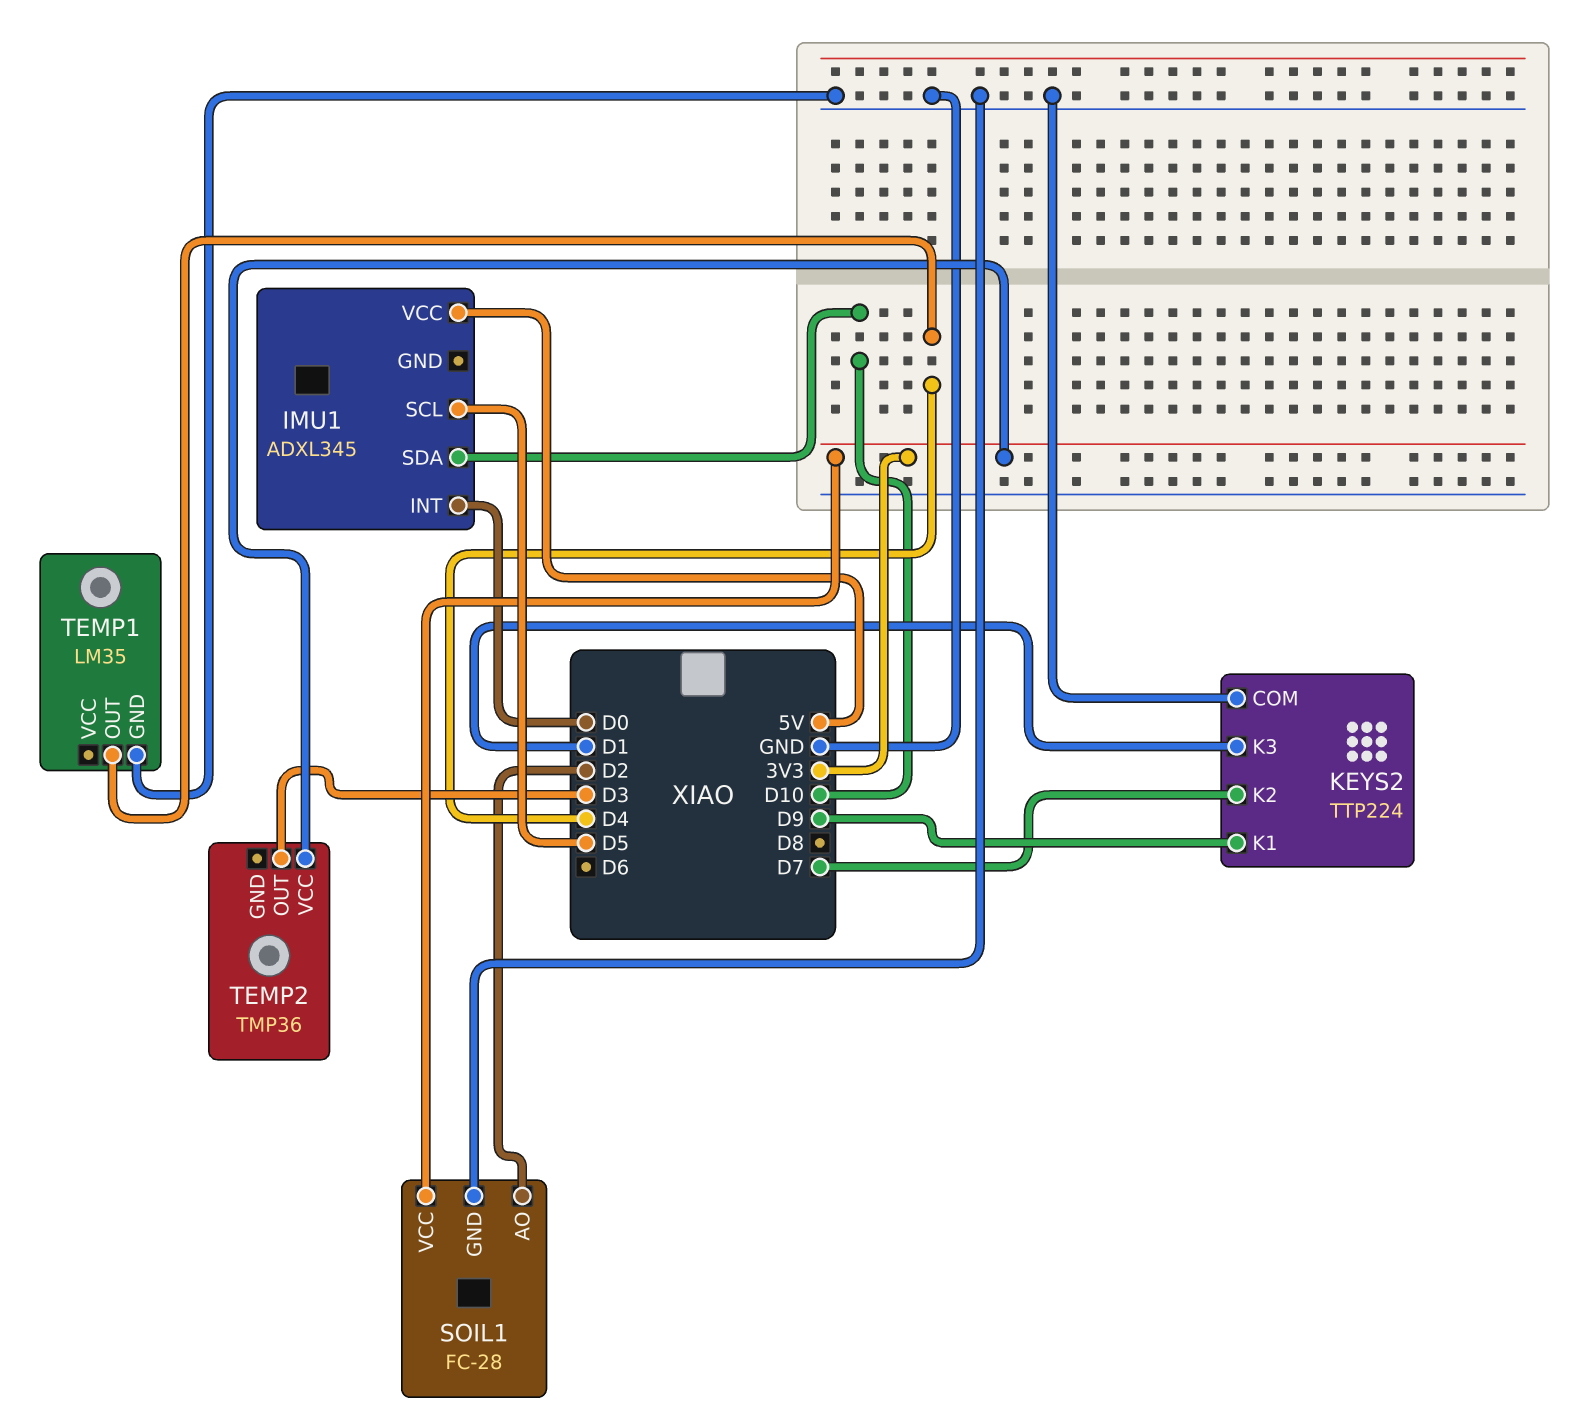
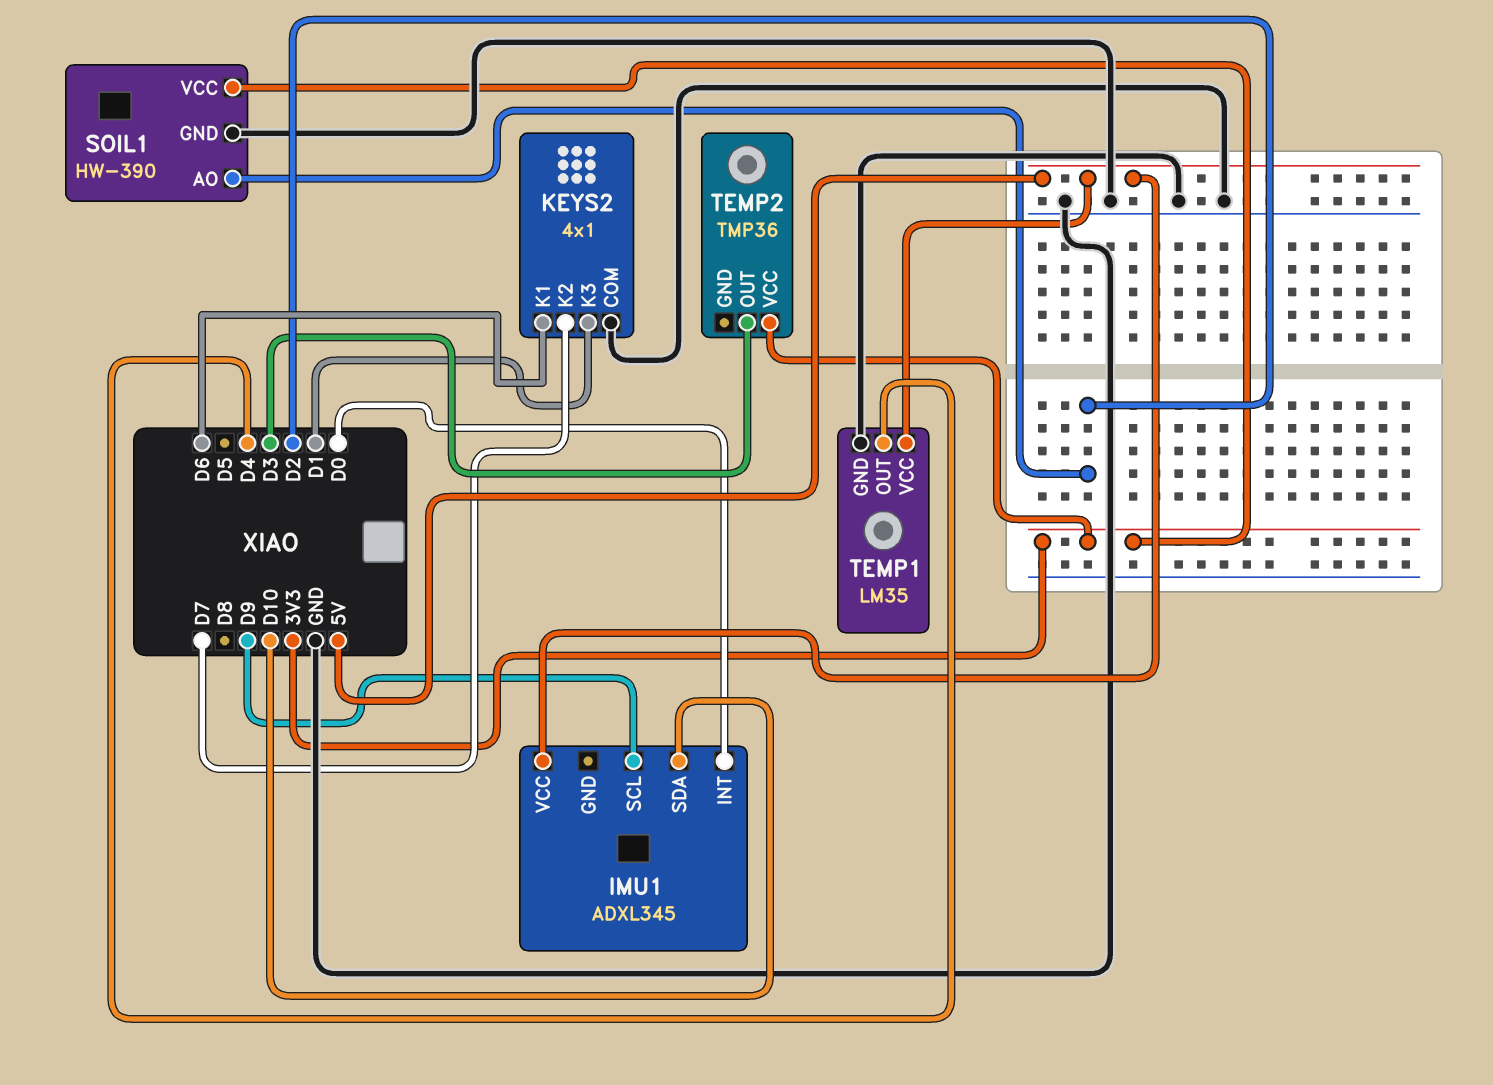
IMU1 pin SCL: D5 -> D9
KEYS2: TTP224 -> 4x1
KEYS2 pin K1: D9 -> D6
SOIL1: FC-28 -> HW-390
TEMP1 pin VCC: none -> 5V

